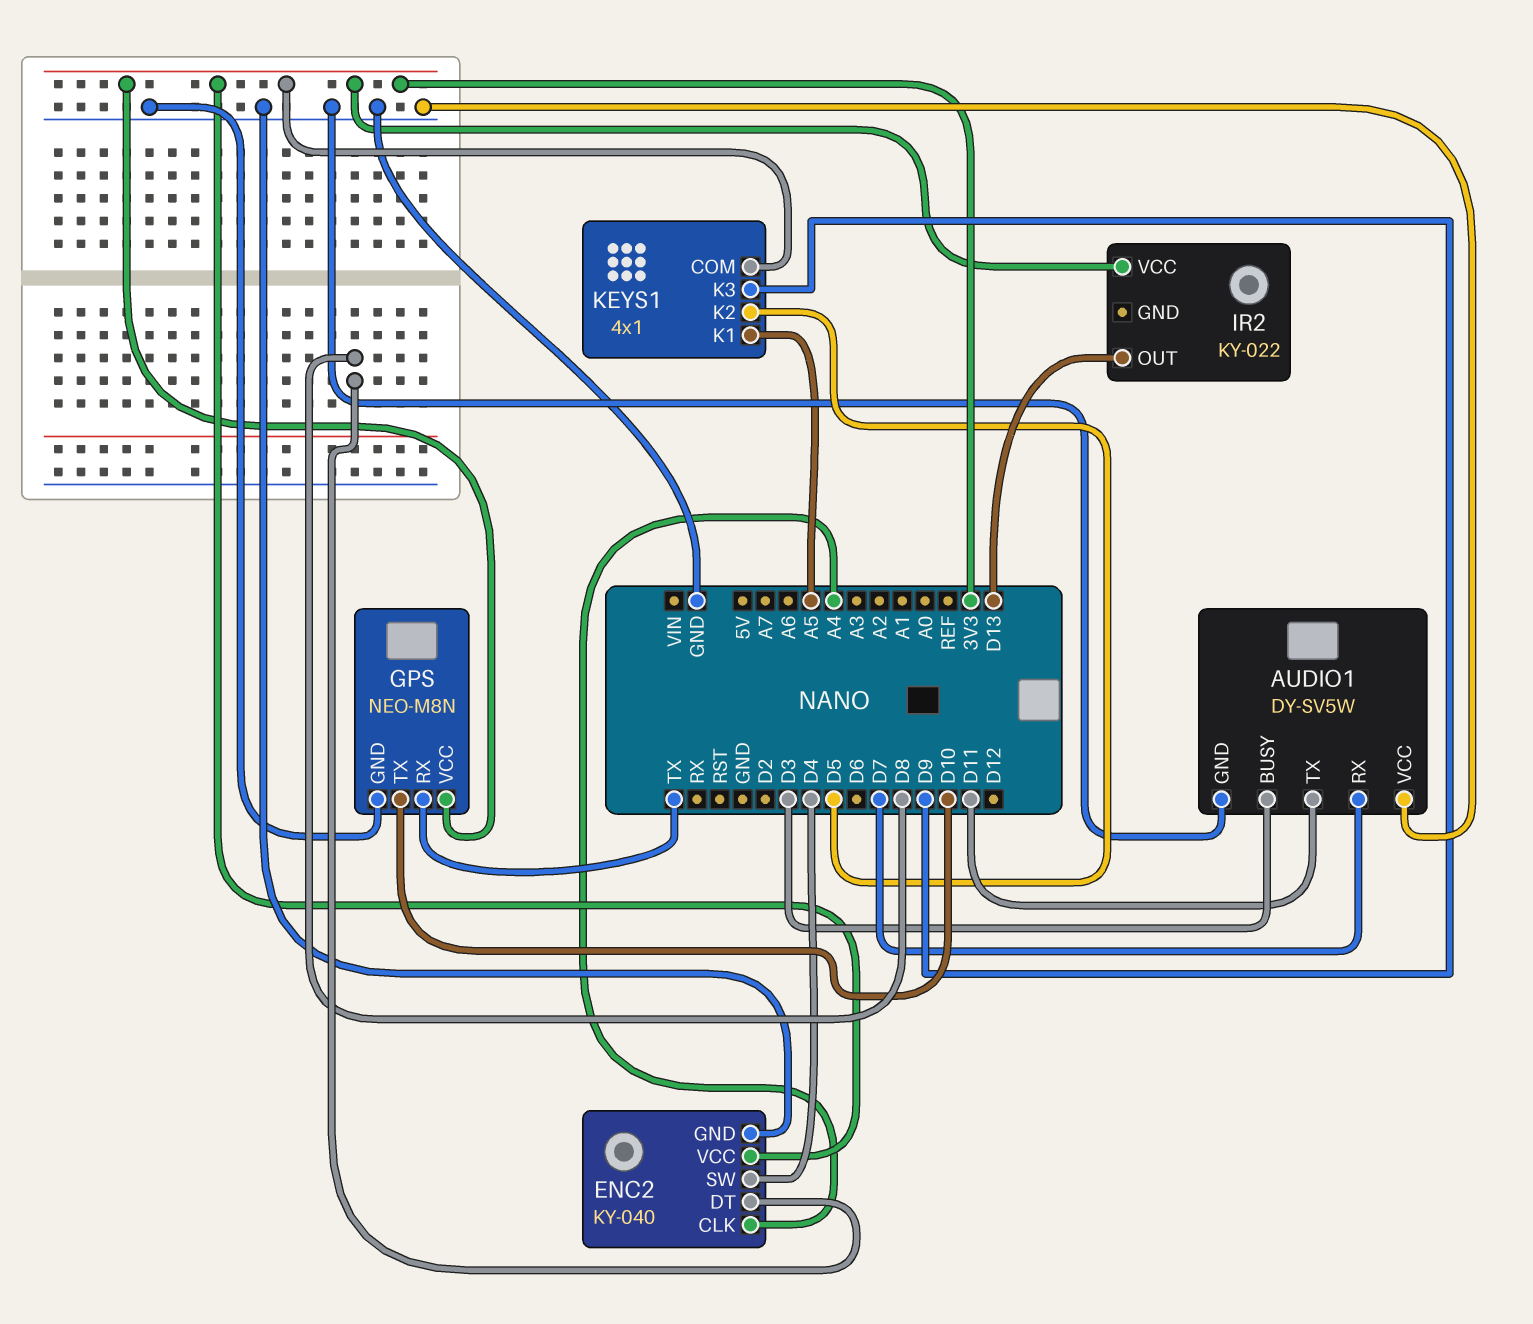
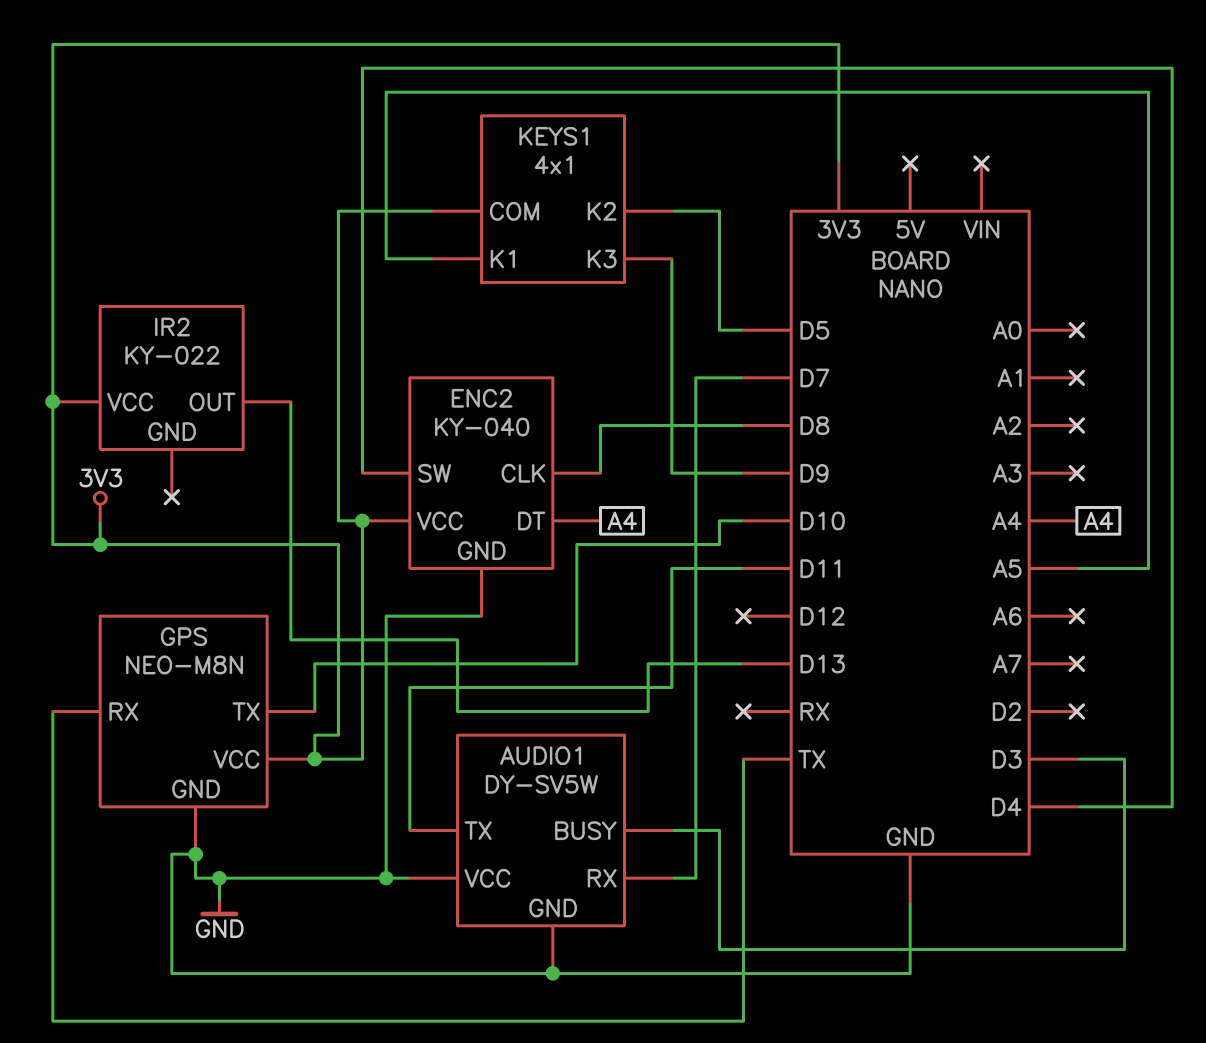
ENC2 pin CLK: A4 -> D8
ENC2 pin DT: D8 -> A4

